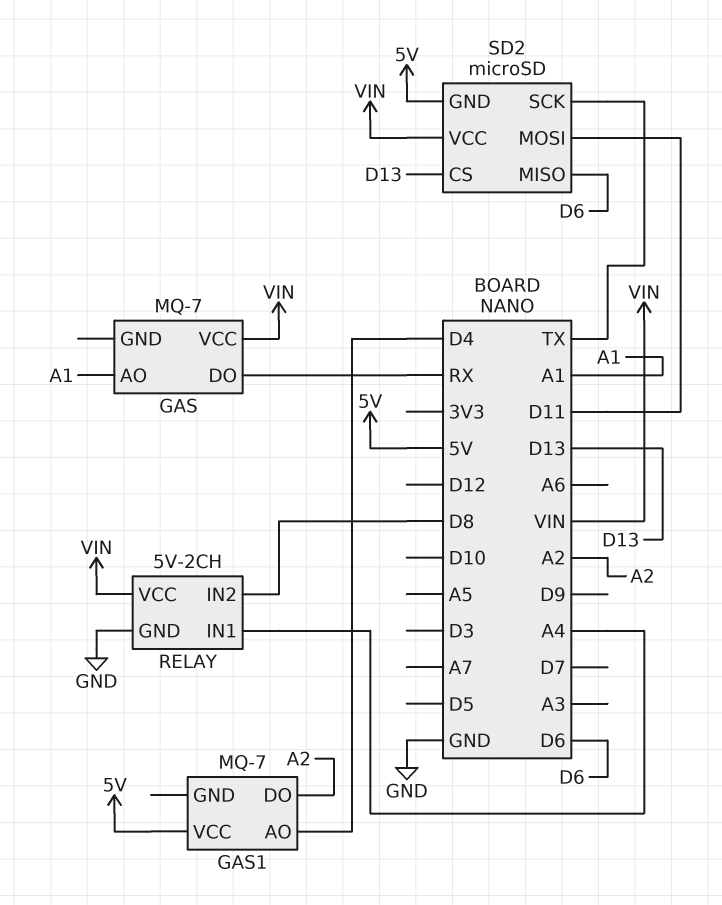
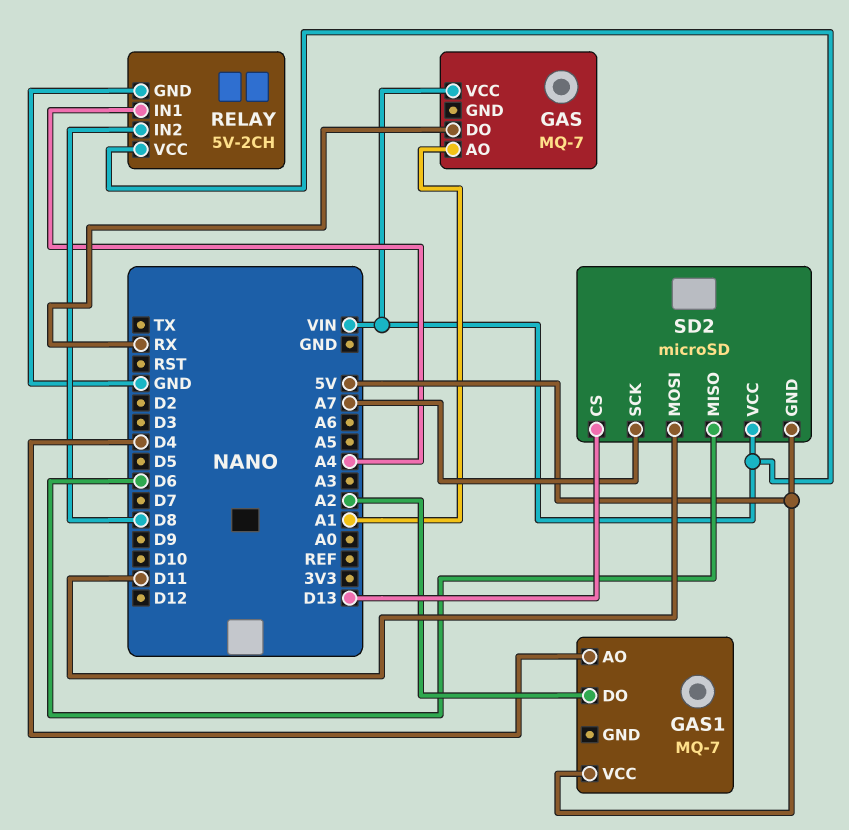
SD2 pin SCK: TX -> A7

